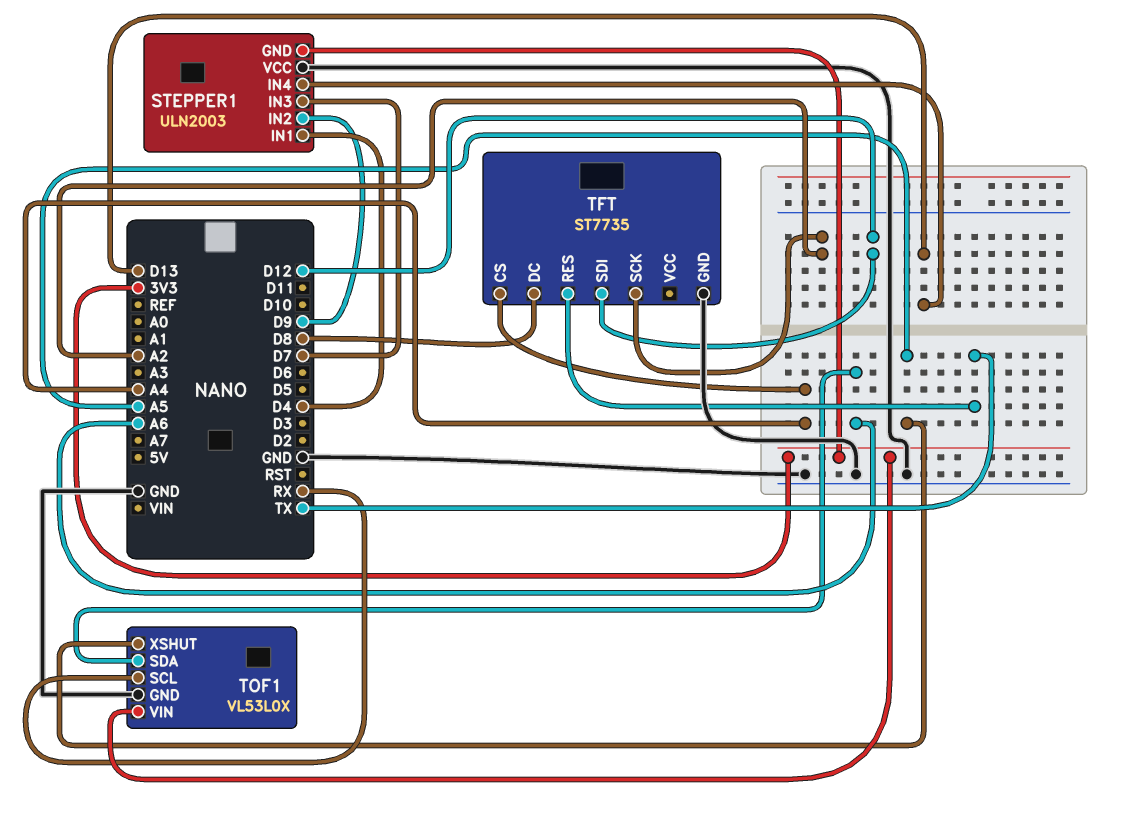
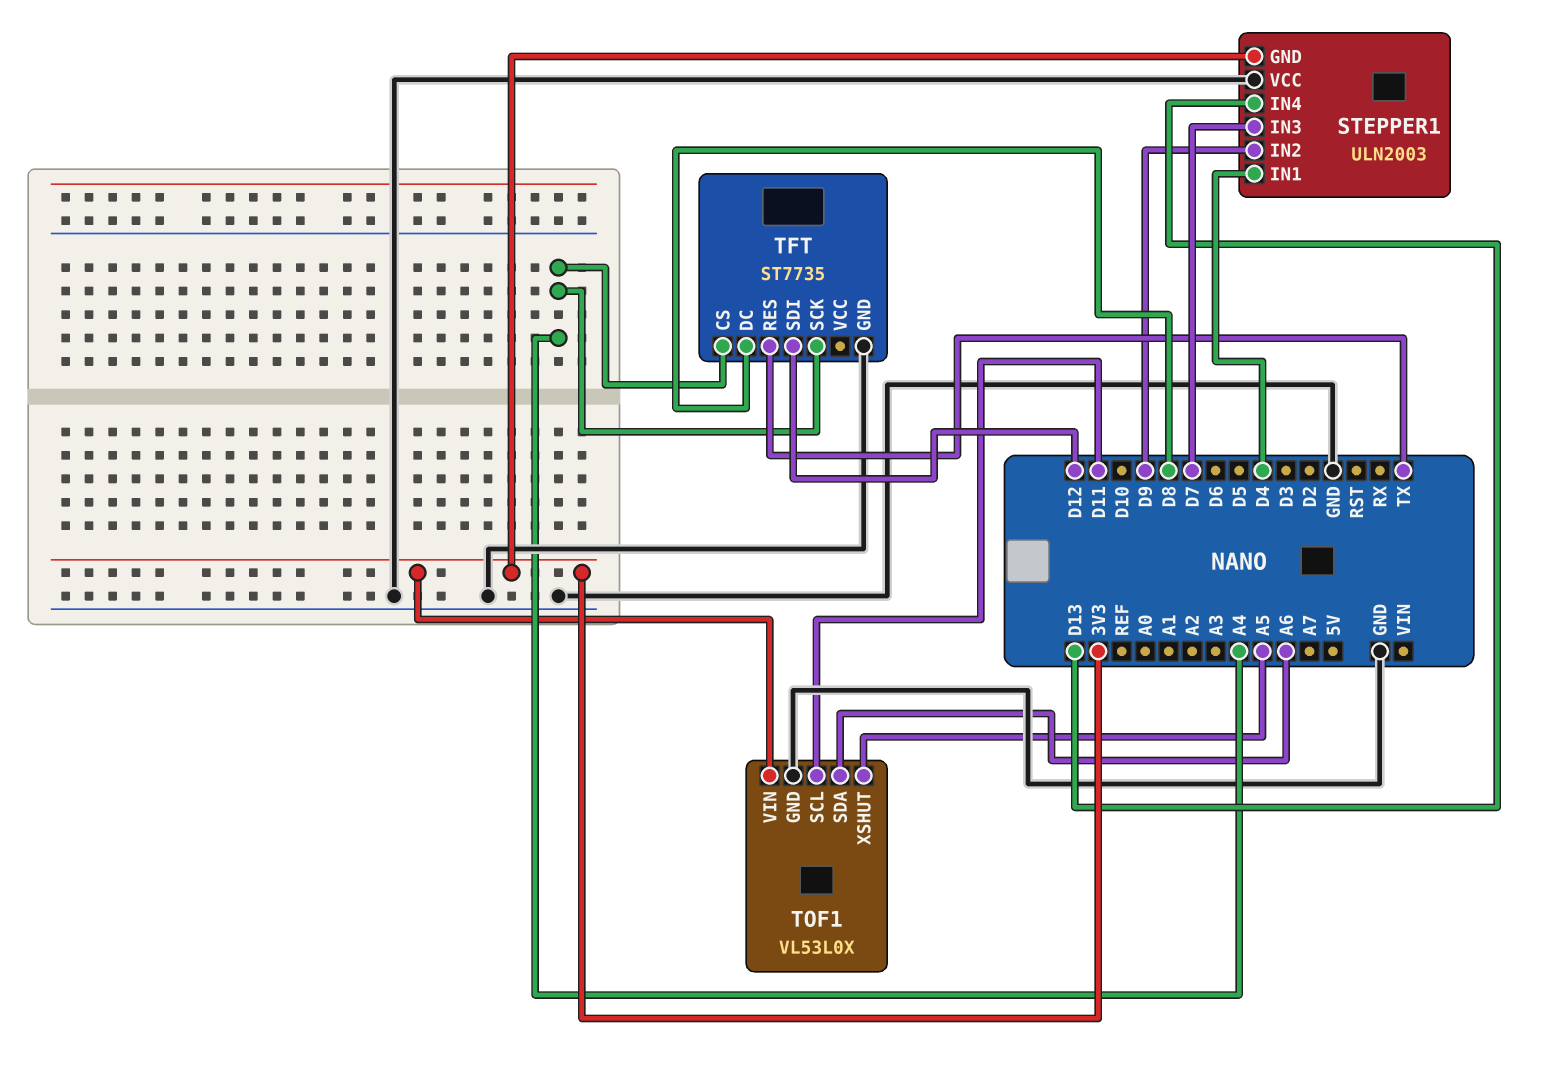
TFT pin SCK: A2 -> A4
TOF1 pin SCL: RX -> D11

